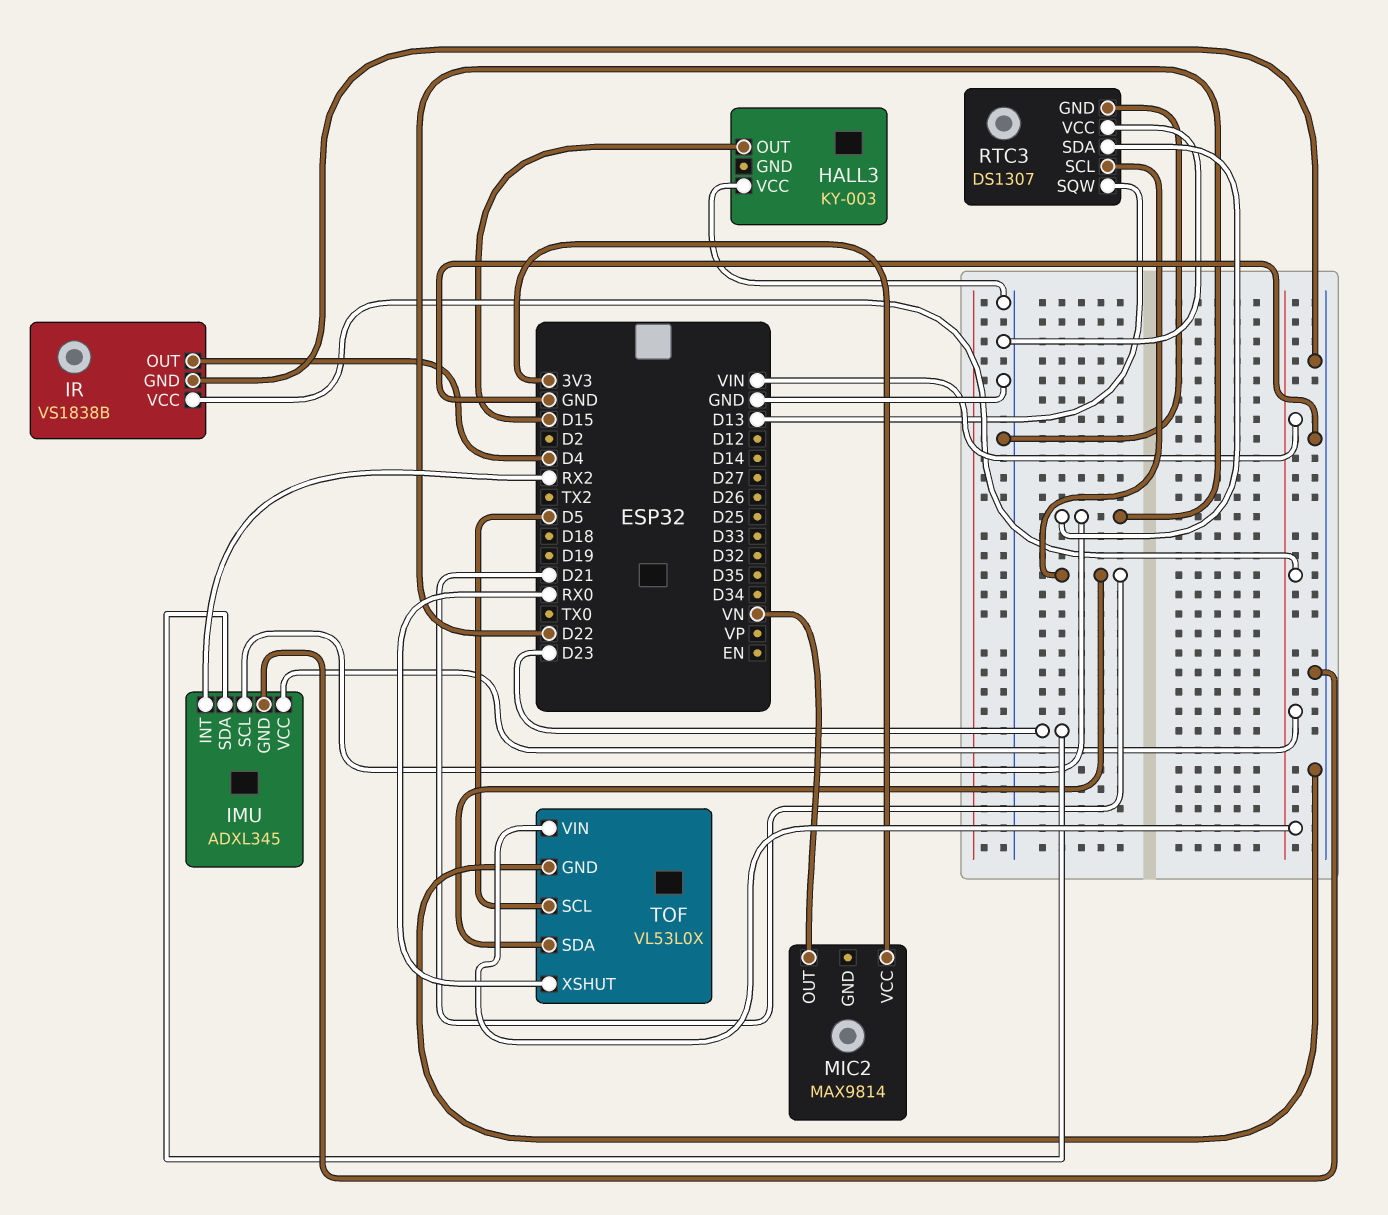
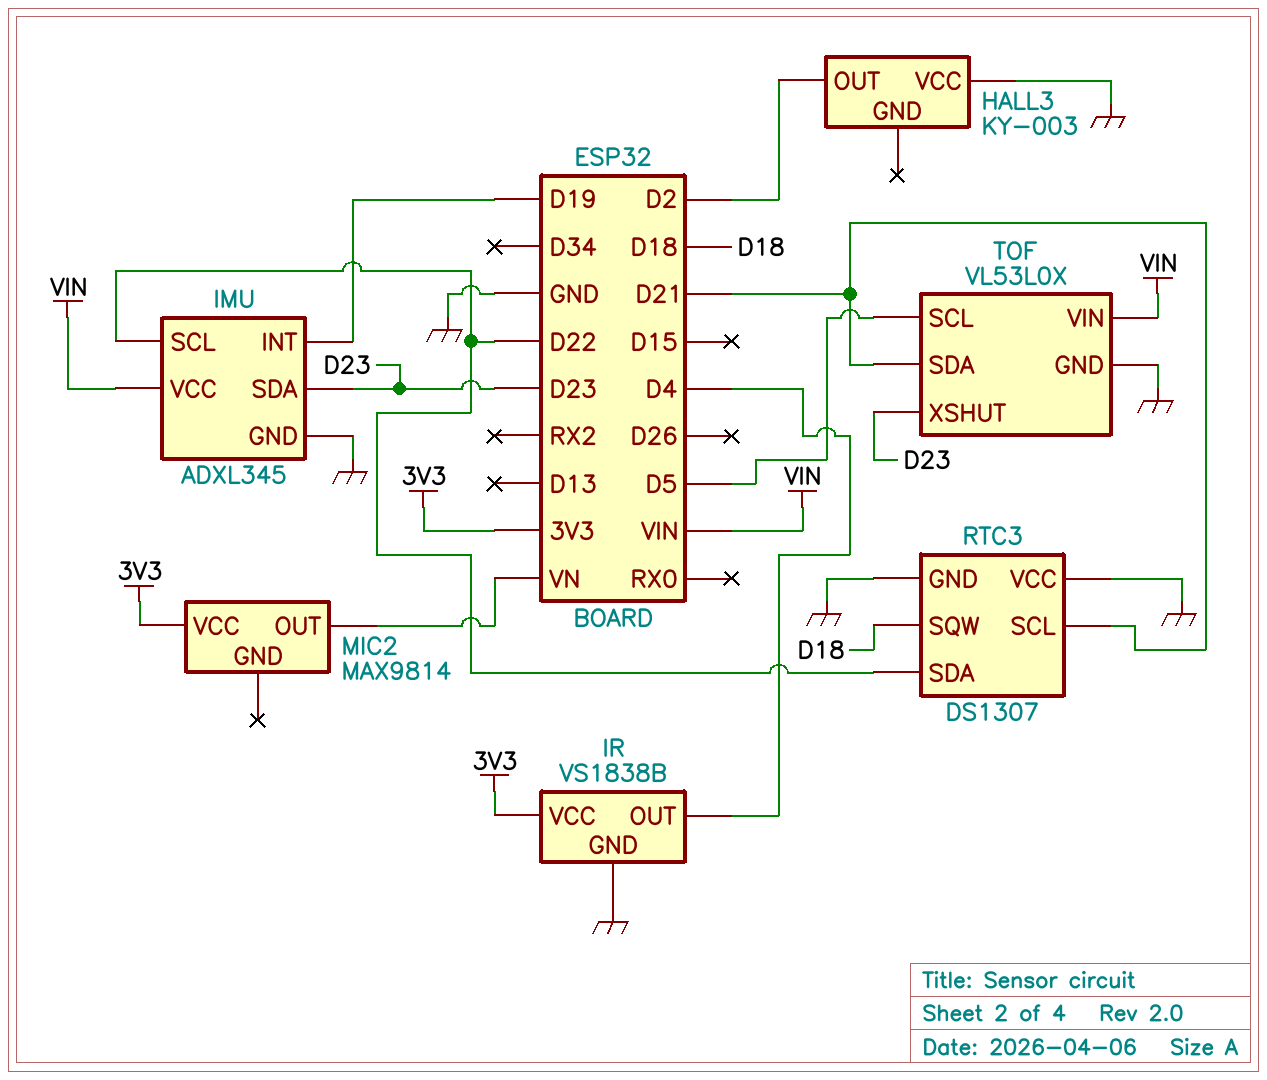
HALL3 pin OUT: D15 -> D2
IMU pin INT: RX2 -> D19
IR pin VCC: VIN -> 3V3
RTC3 pin SQW: D13 -> D18
TOF pin XSHUT: RX0 -> D23

